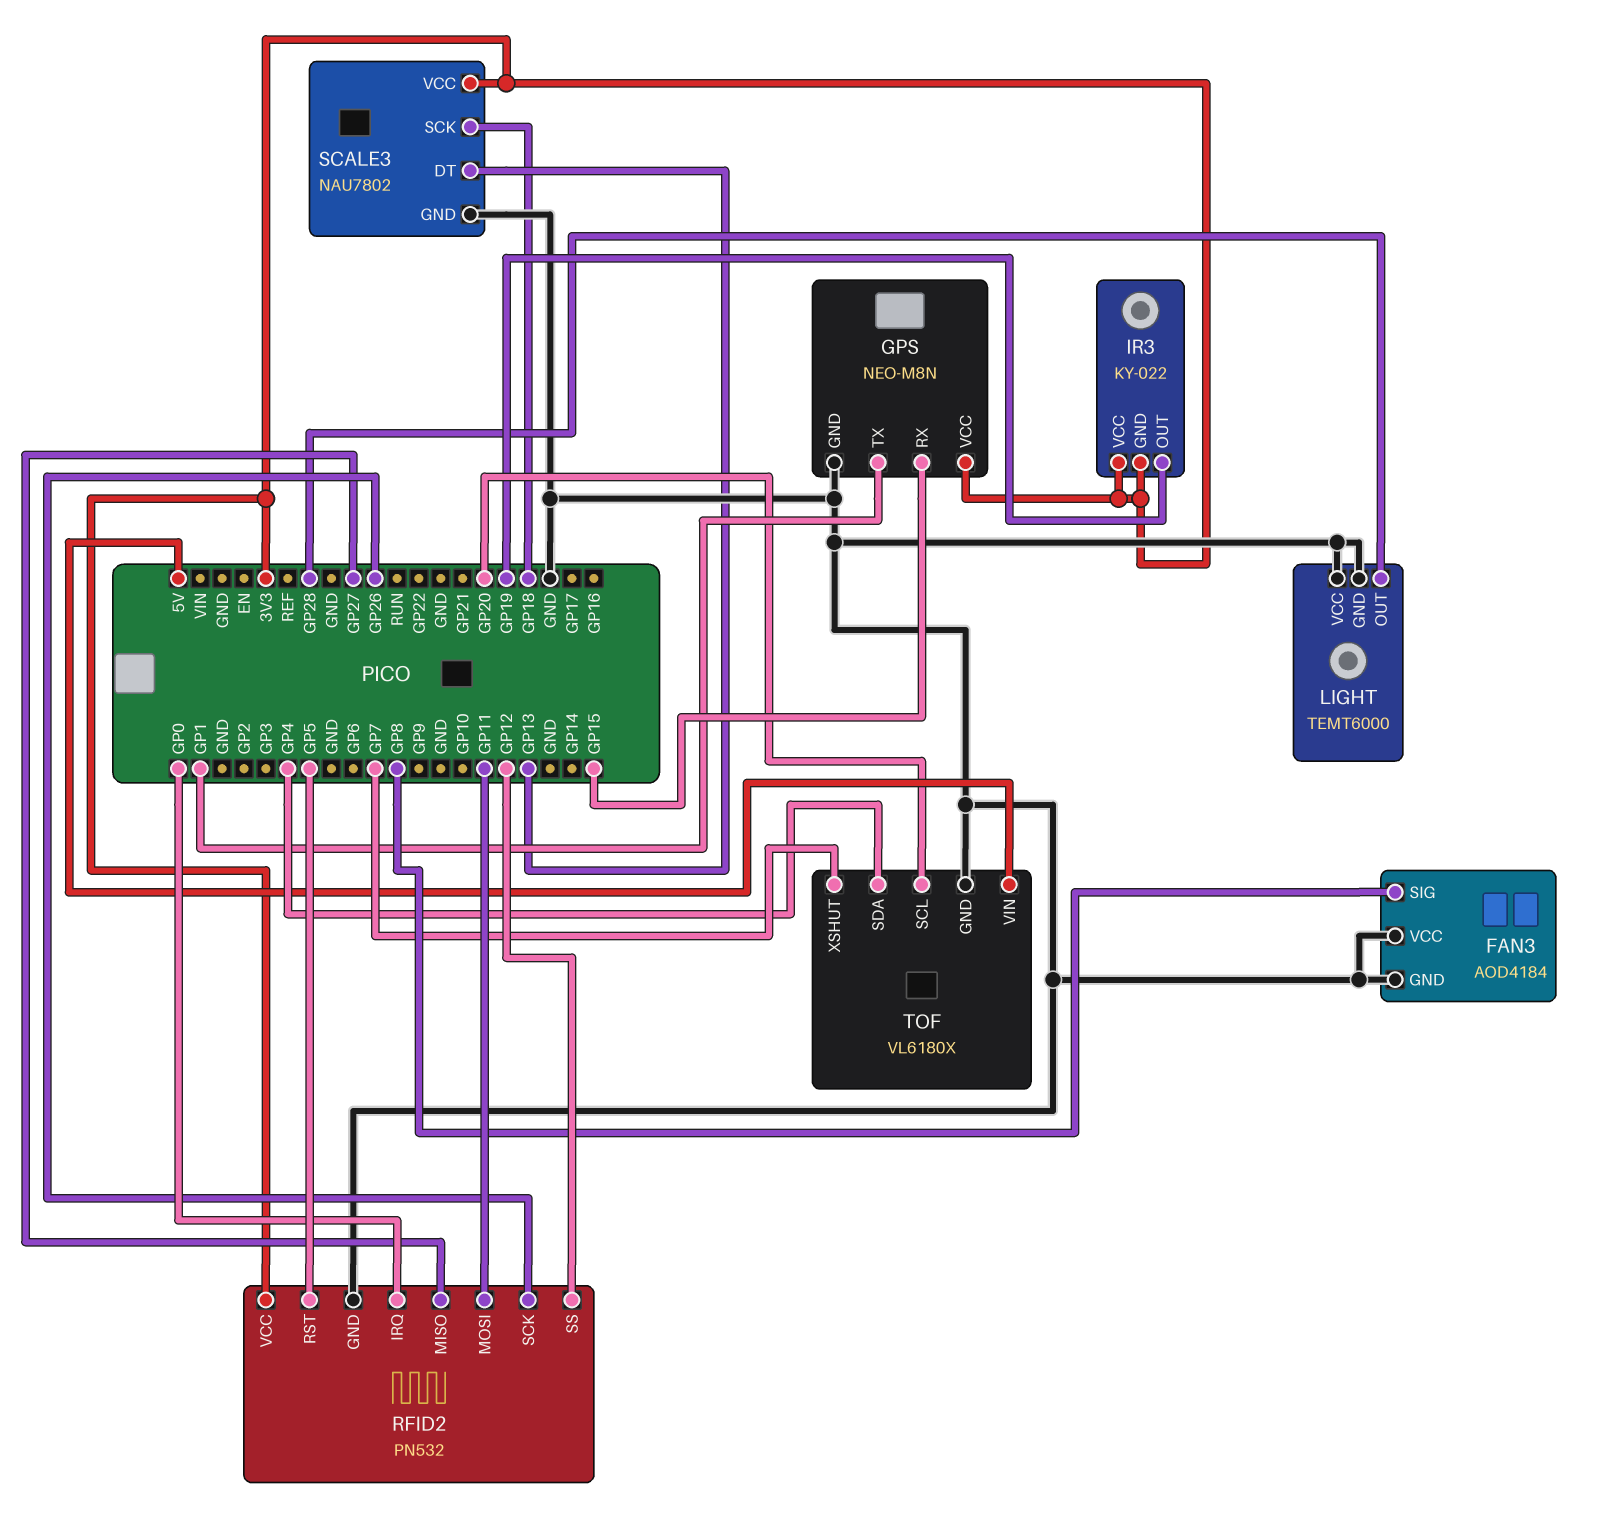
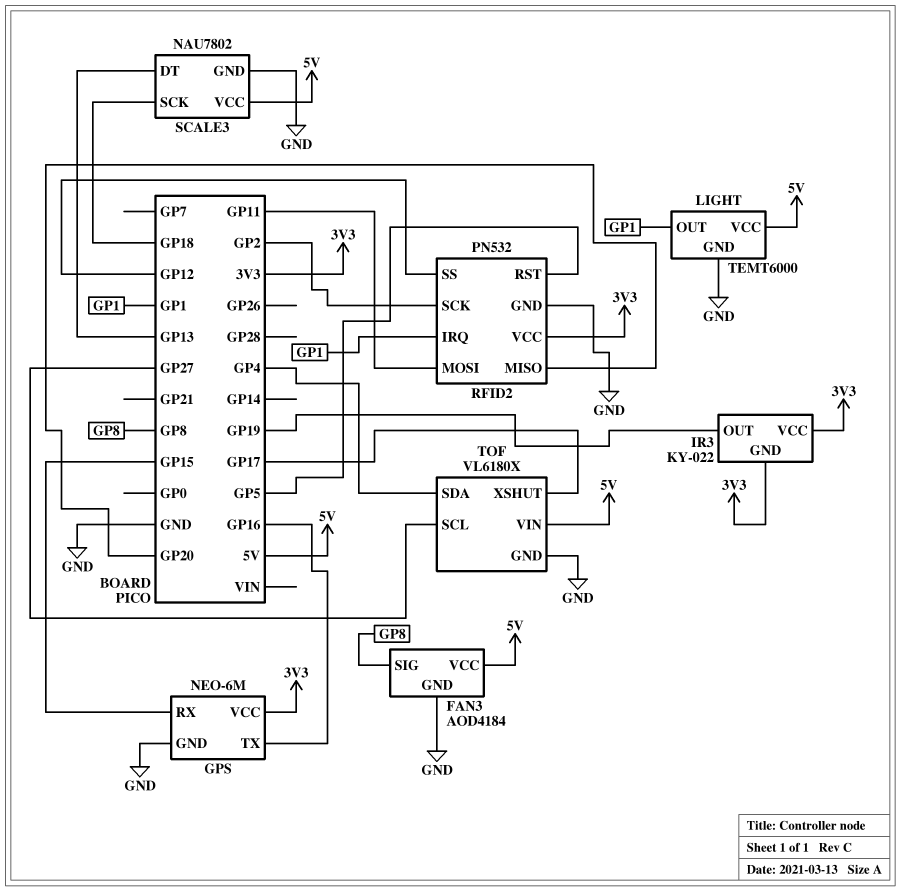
FAN3 pin VCC: GND -> 5V
GPS: NEO-M8N -> NEO-6M
GPS pin TX: GP1 -> GP16
LIGHT pin OUT: GP28 -> GP1
LIGHT pin VCC: GND -> 5V
RFID2 pin IRQ: GP0 -> GP1
RFID2 pin MISO: GP27 -> GP20
RFID2 pin SCK: GP26 -> GP2
SCALE3 pin VCC: 3V3 -> 5V
TOF pin SCL: GP20 -> GP27
TOF pin XSHUT: GP7 -> GP17

